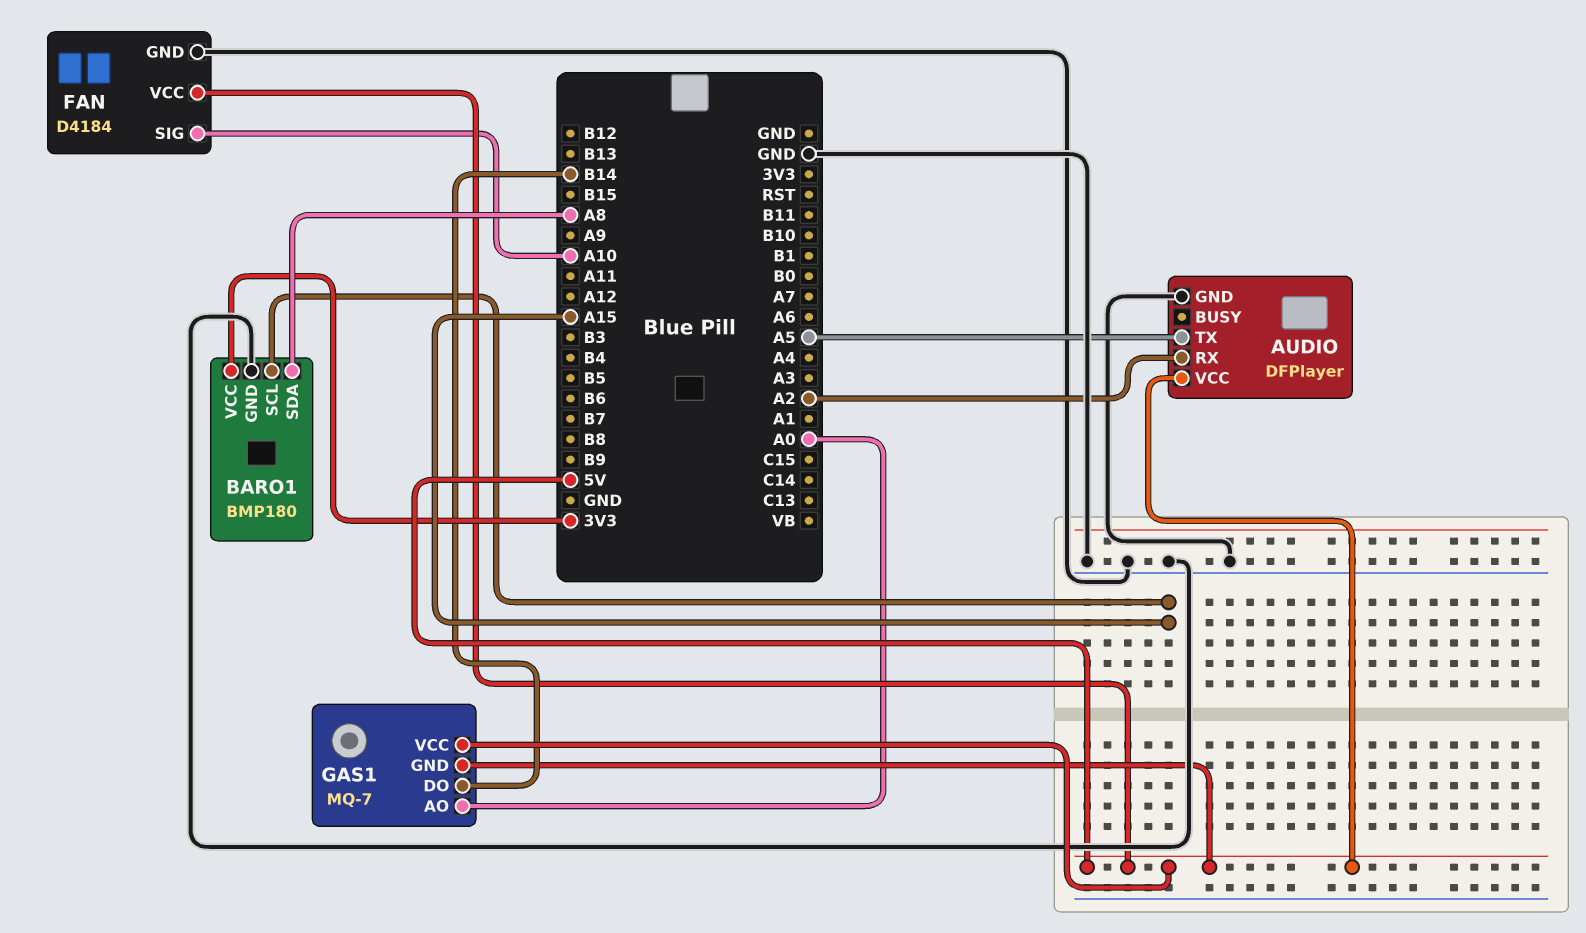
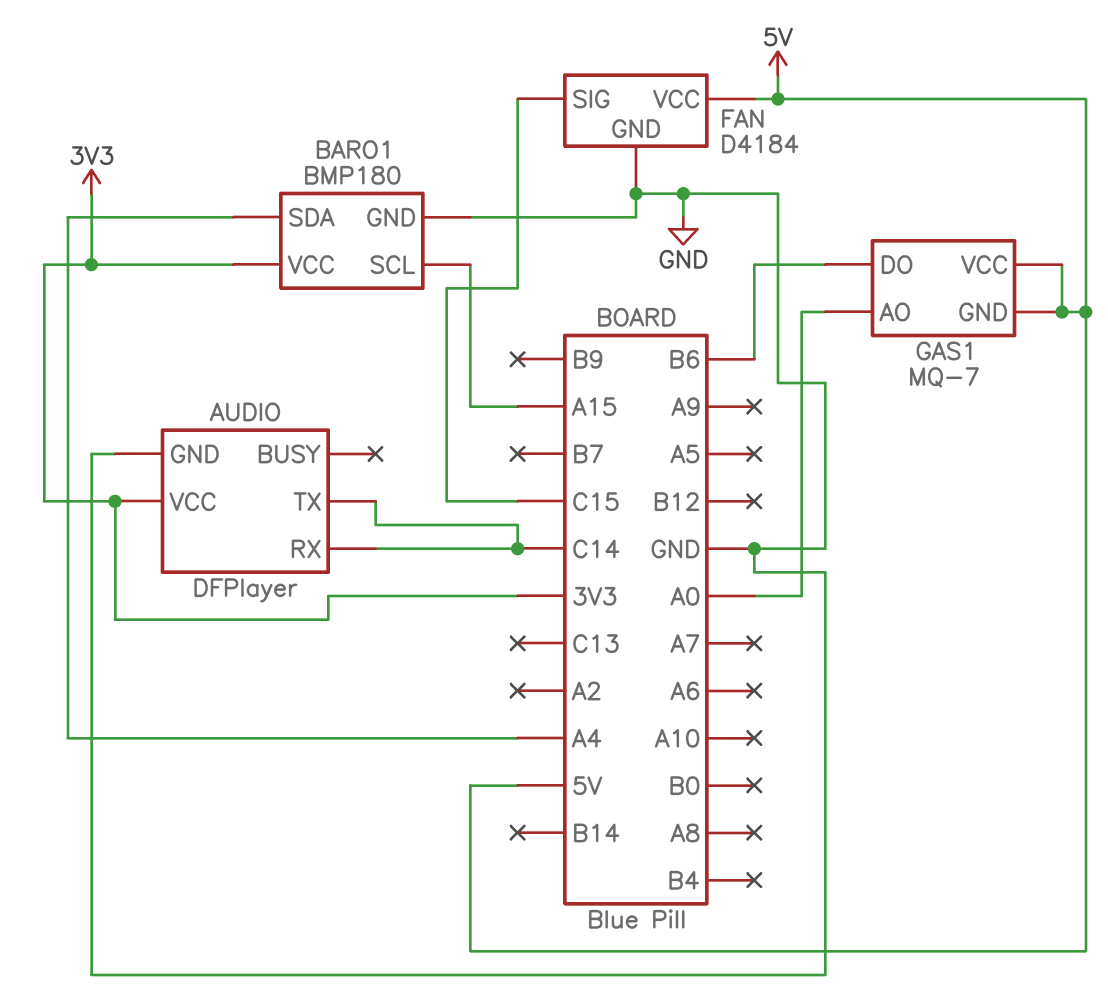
AUDIO pin RX: A2 -> C14
AUDIO pin TX: A5 -> C14
AUDIO pin VCC: 5V -> 3V3
BARO1 pin SDA: A8 -> A4
FAN pin SIG: A10 -> C15
GAS1 pin DO: B14 -> B6

